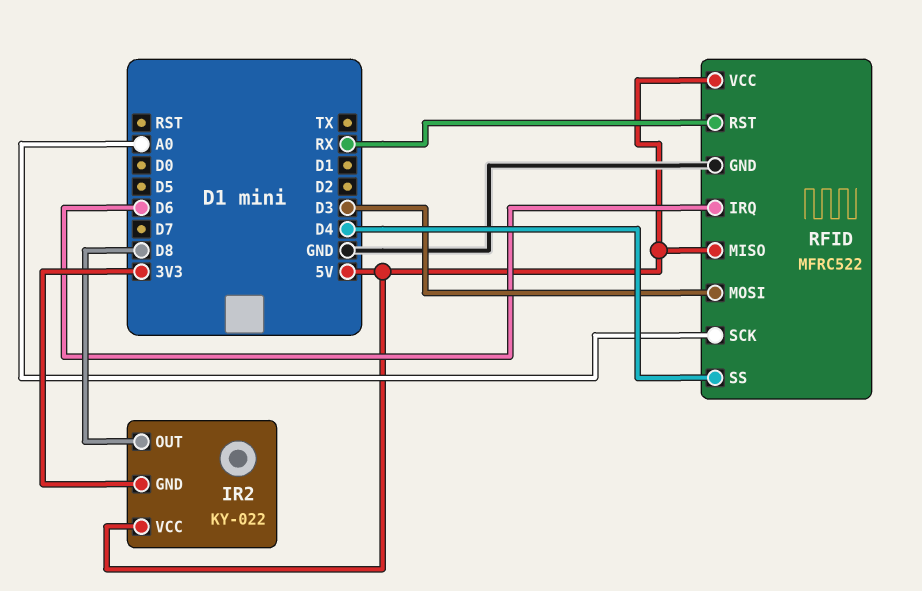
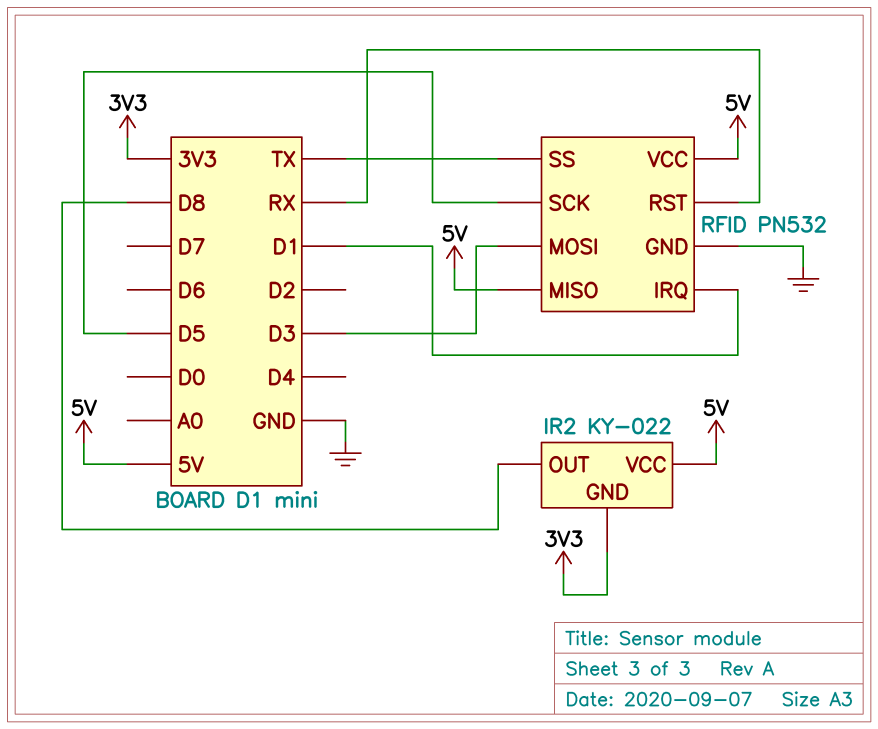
RFID: MFRC522 -> PN532
RFID pin IRQ: D6 -> D1
RFID pin SCK: A0 -> D5
RFID pin SS: D4 -> TX

